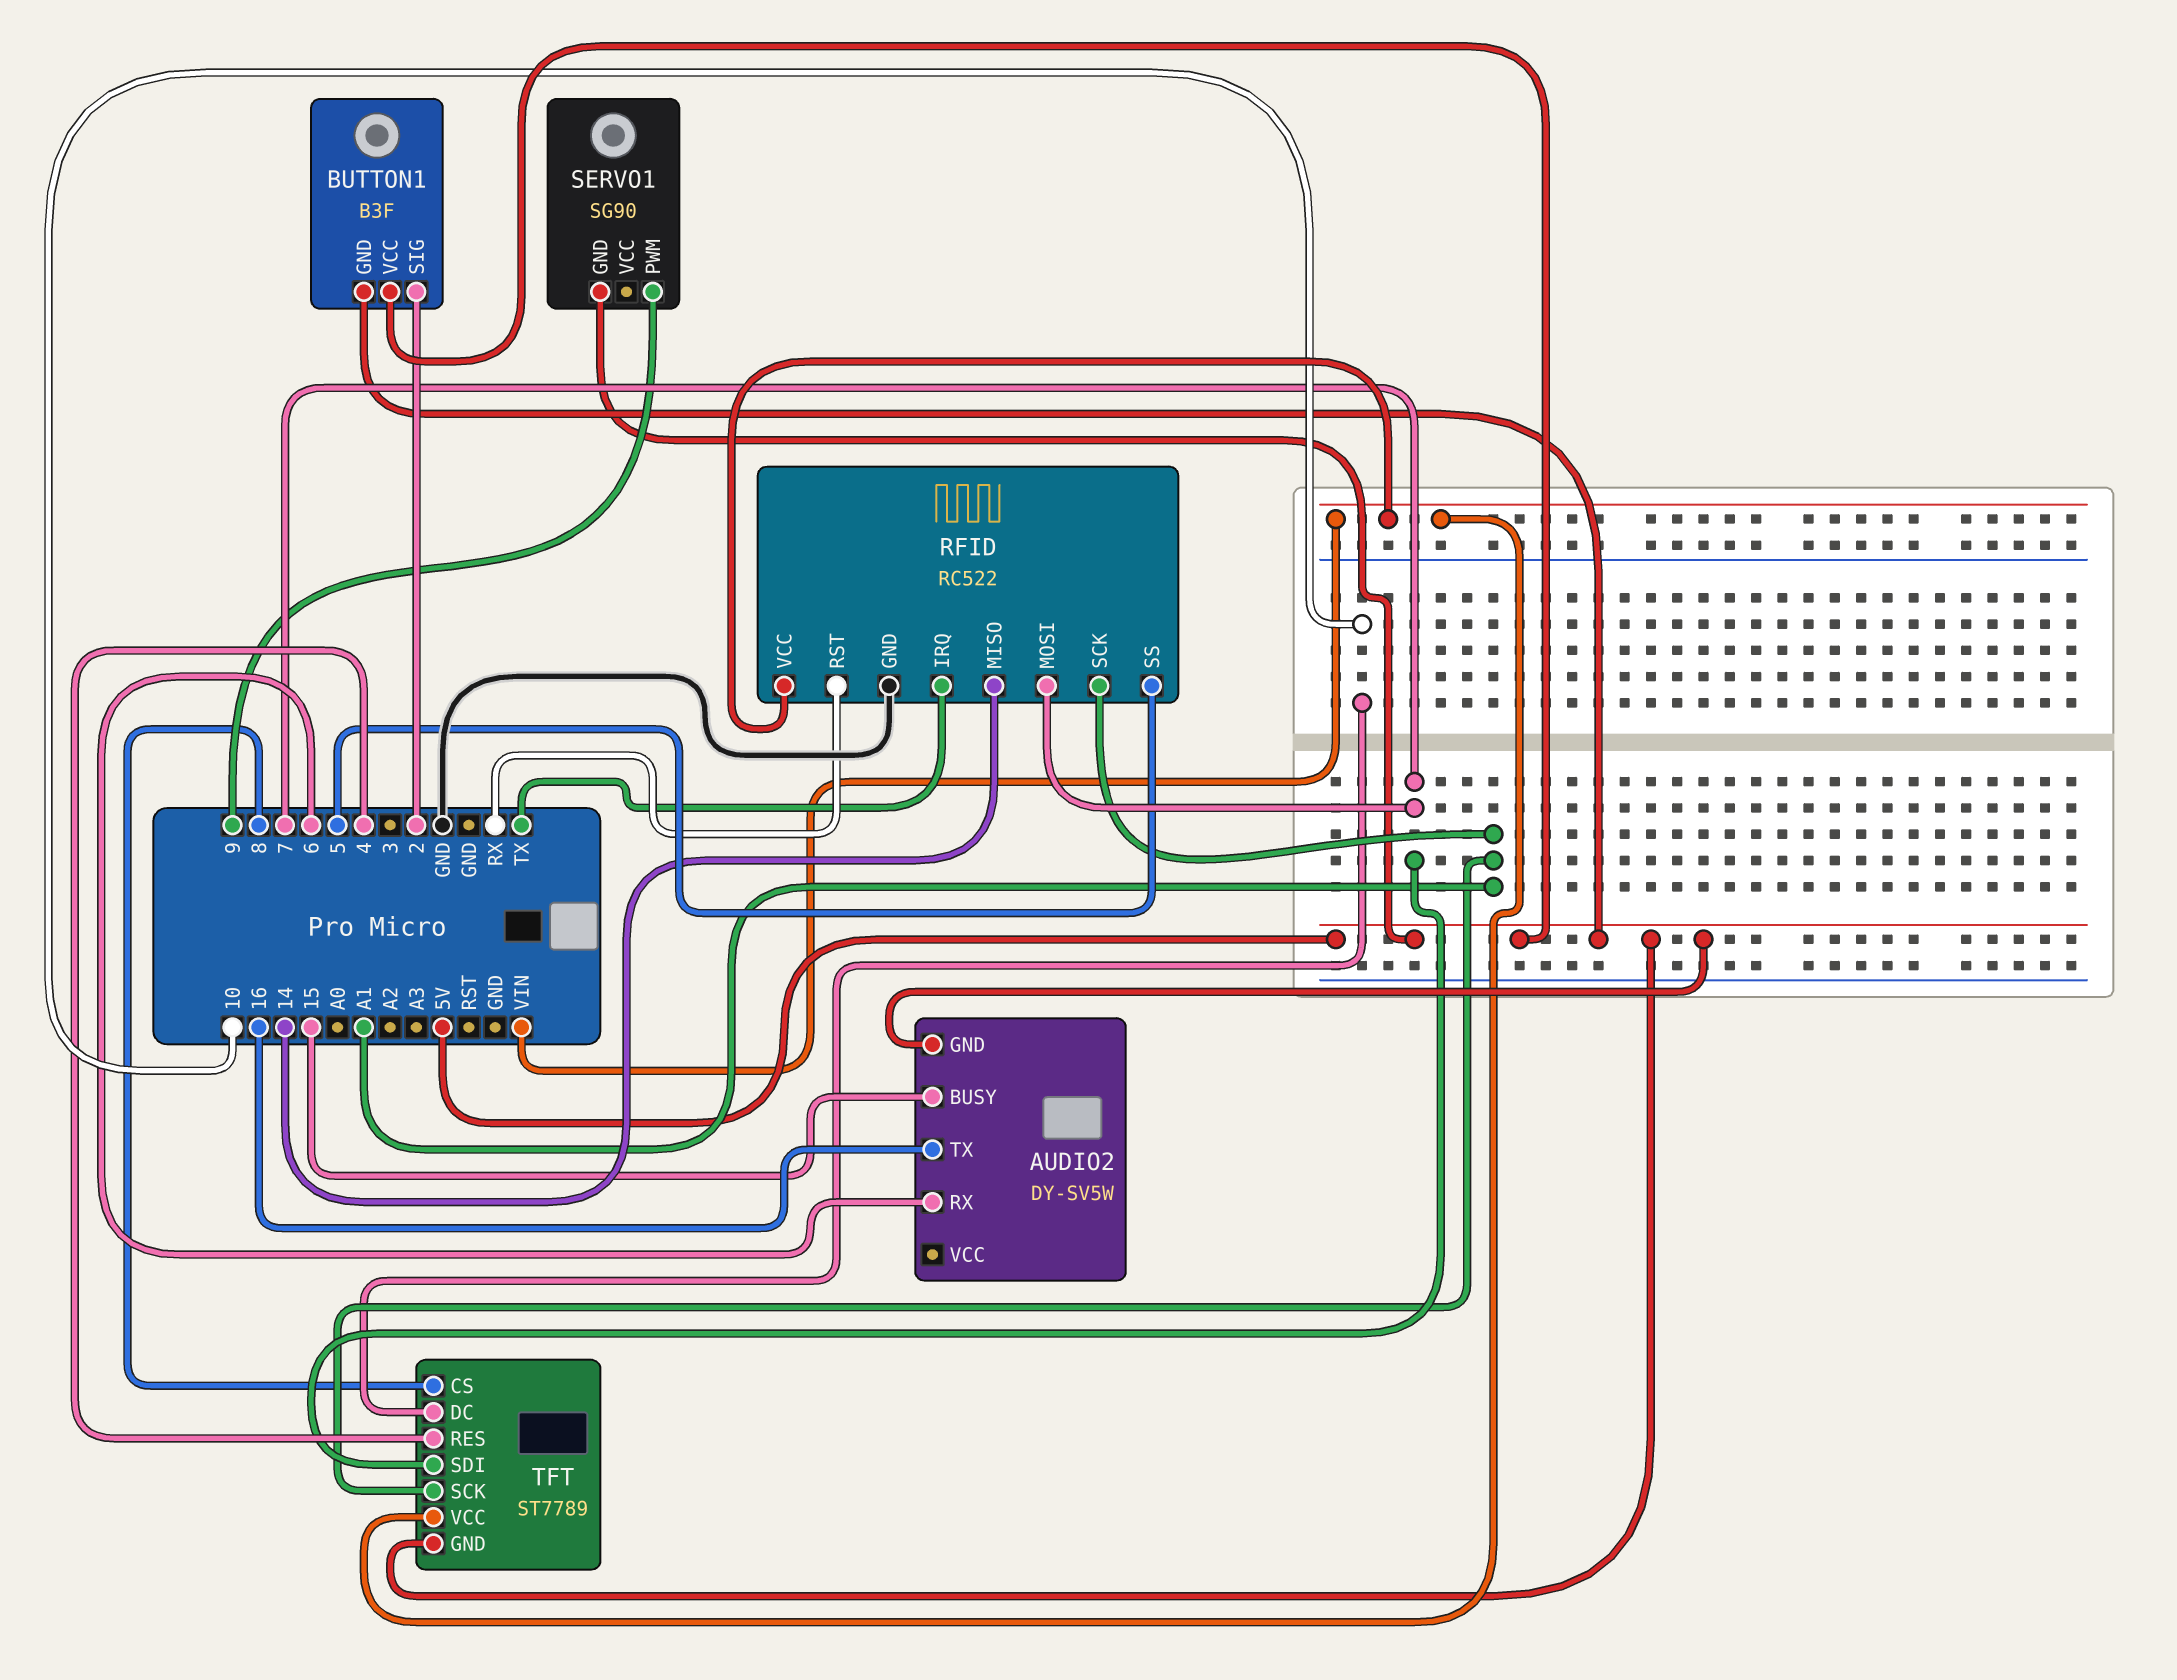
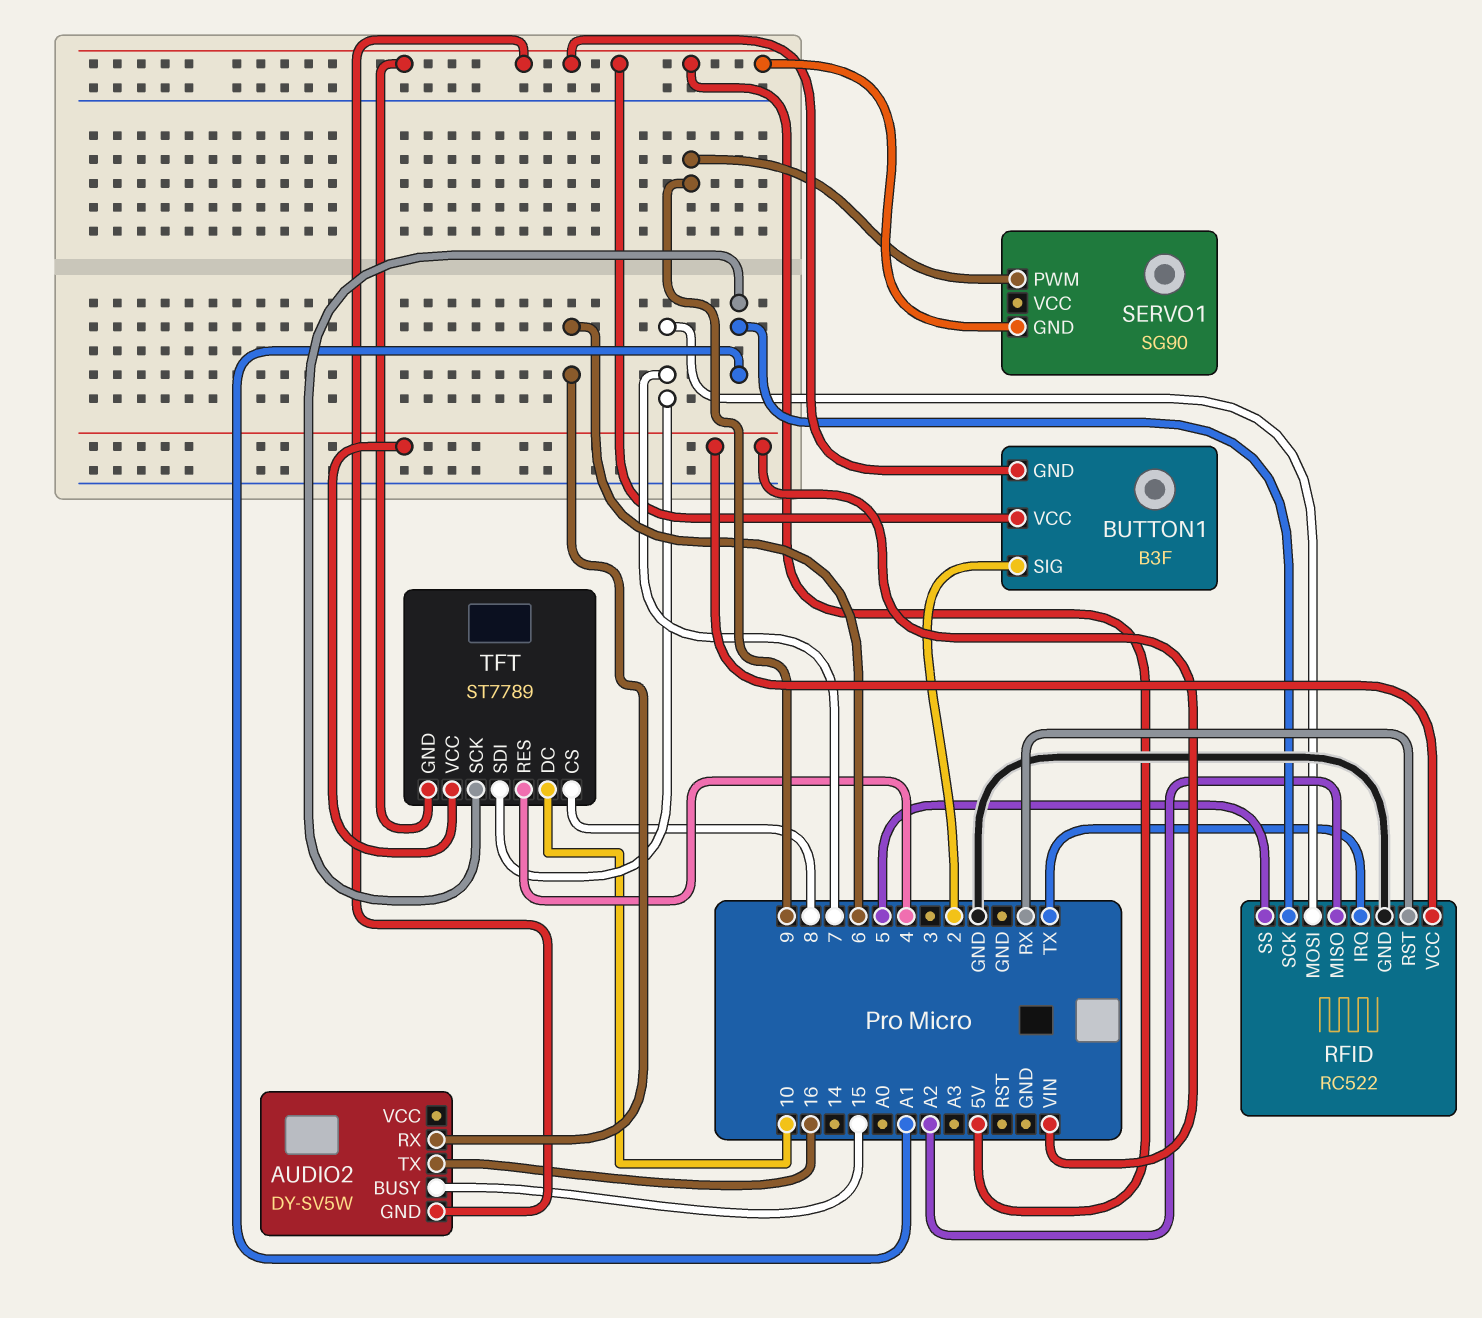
RFID pin MISO: 14 -> A2

